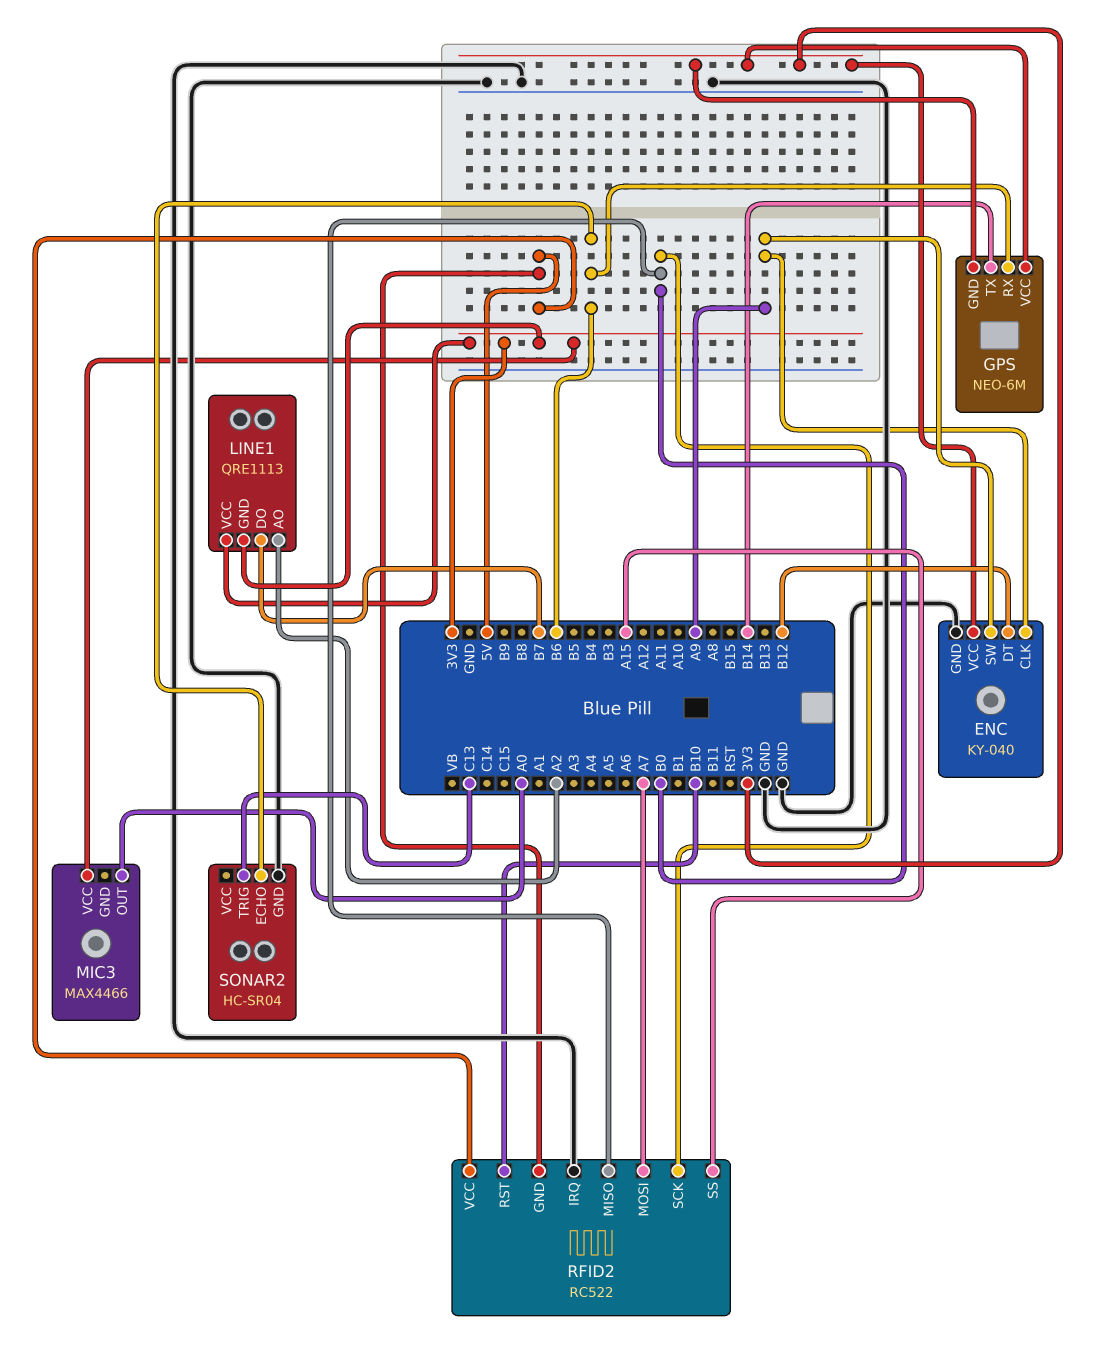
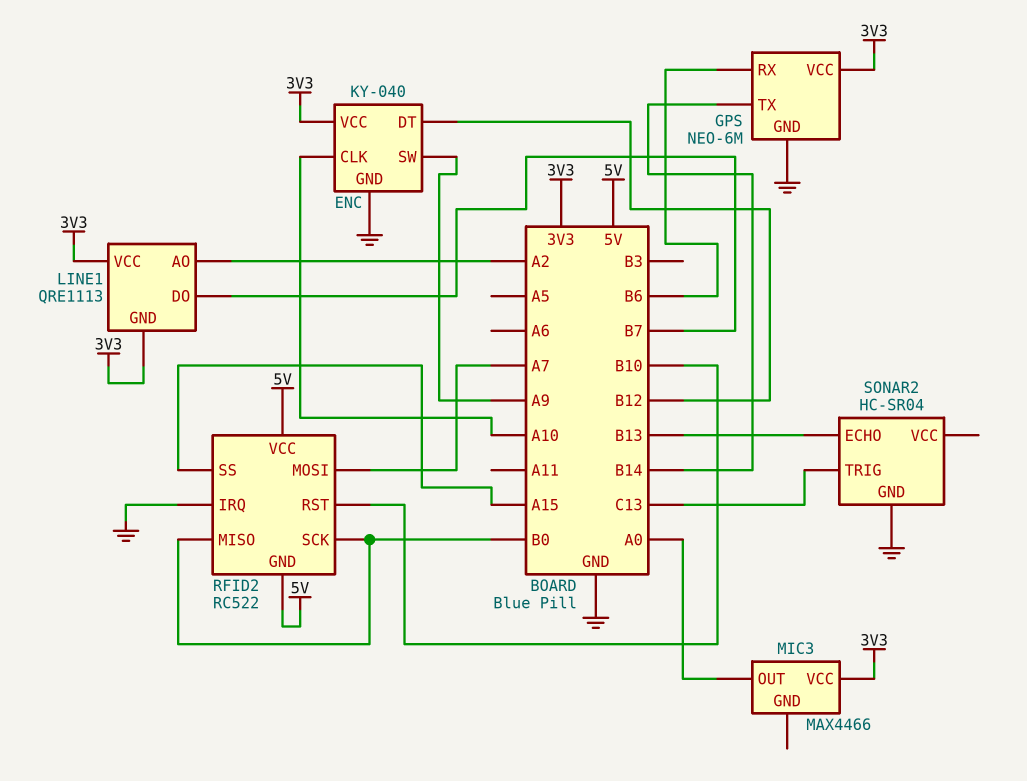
ENC pin CLK: A9 -> A10
GPS pin GND: 3V3 -> GND
SONAR2 pin ECHO: B6 -> B13

